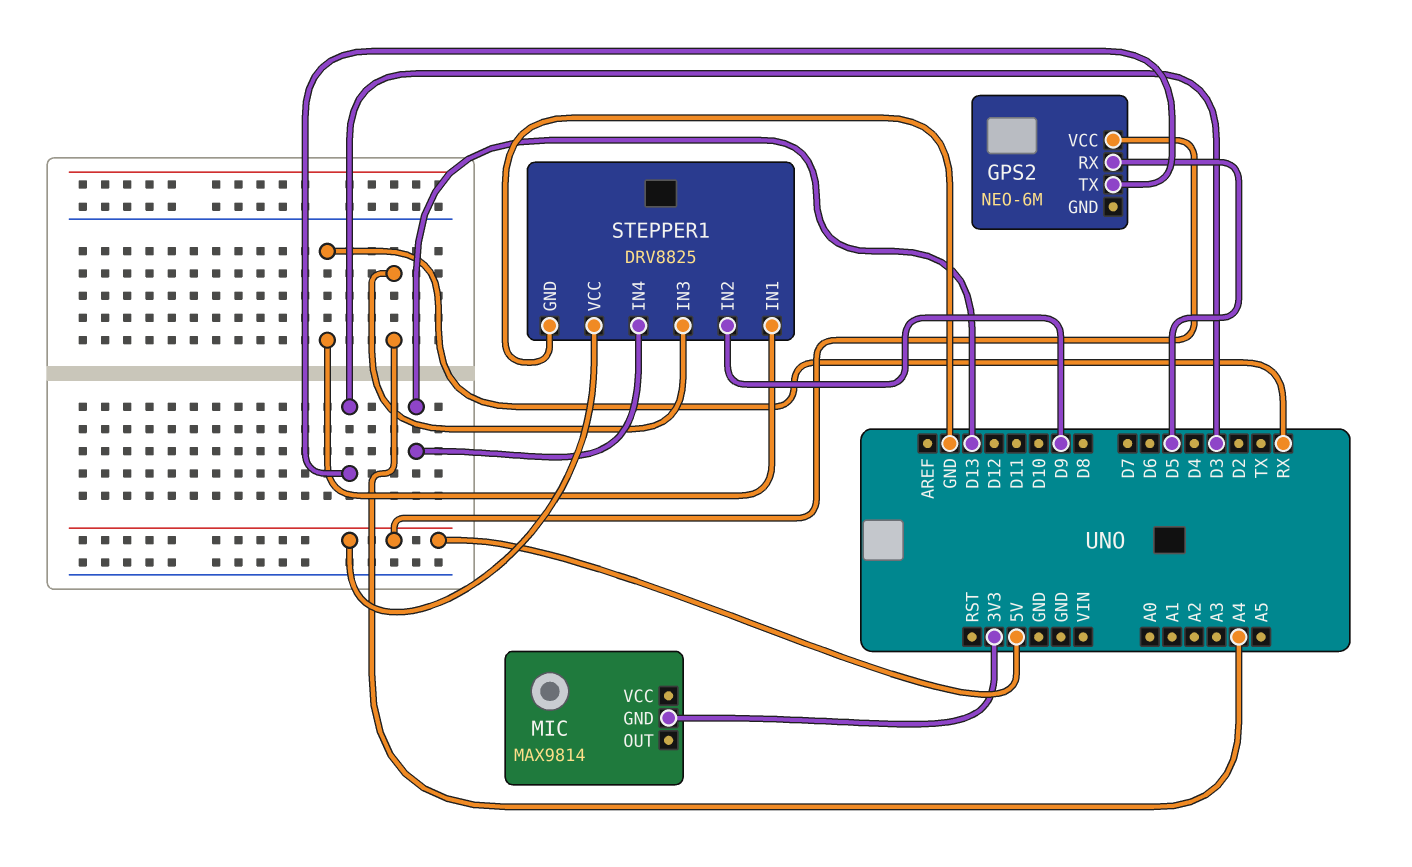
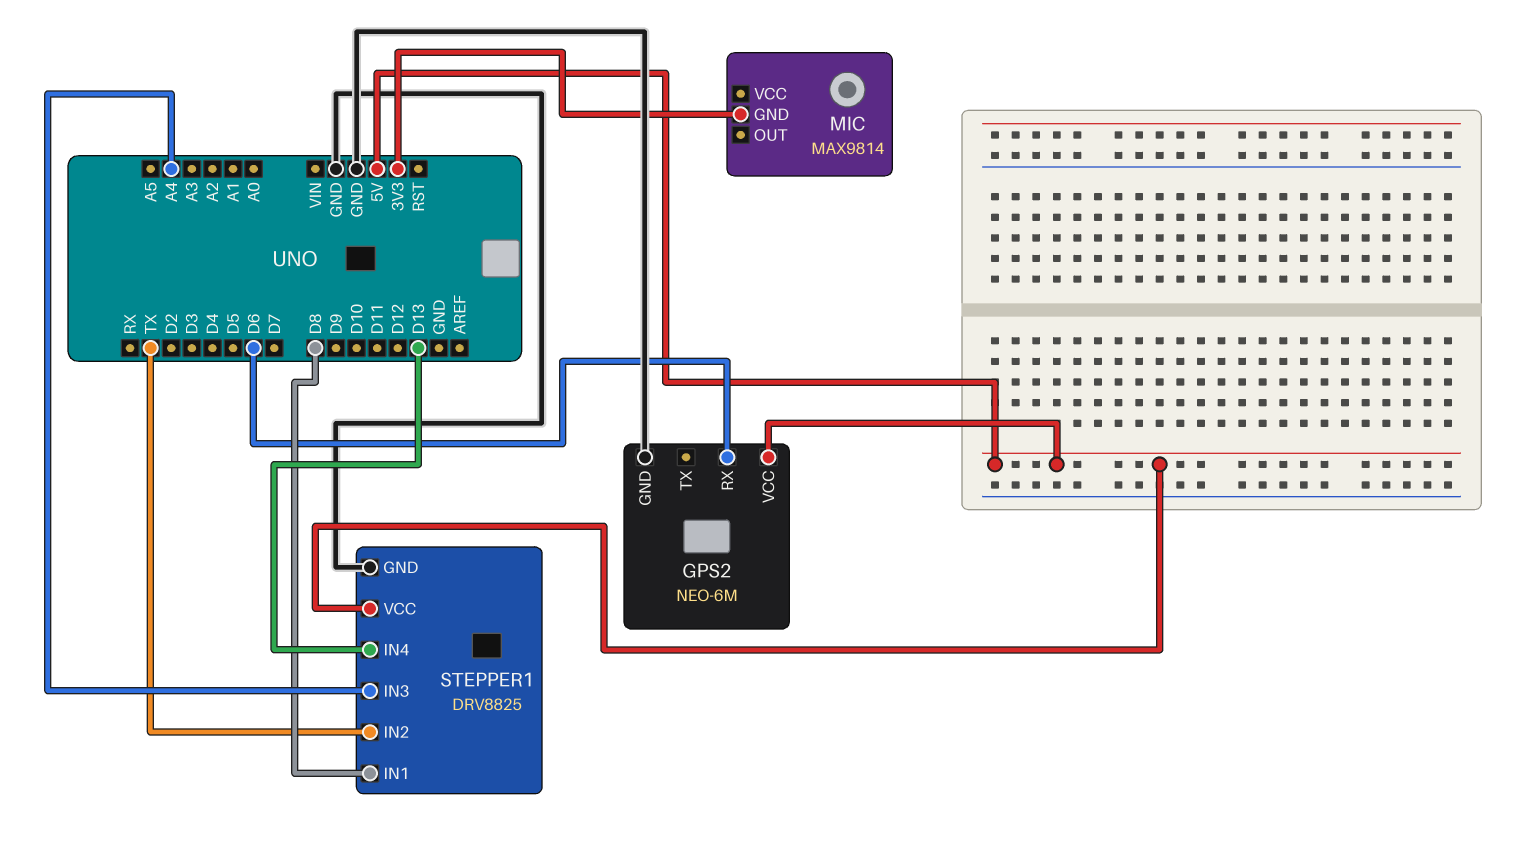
GPS2 pin GND: none -> GND
GPS2 pin RX: D5 -> D6
GPS2 pin TX: D3 -> none
STEPPER1 pin IN1: RX -> D8
STEPPER1 pin IN2: D9 -> TX

